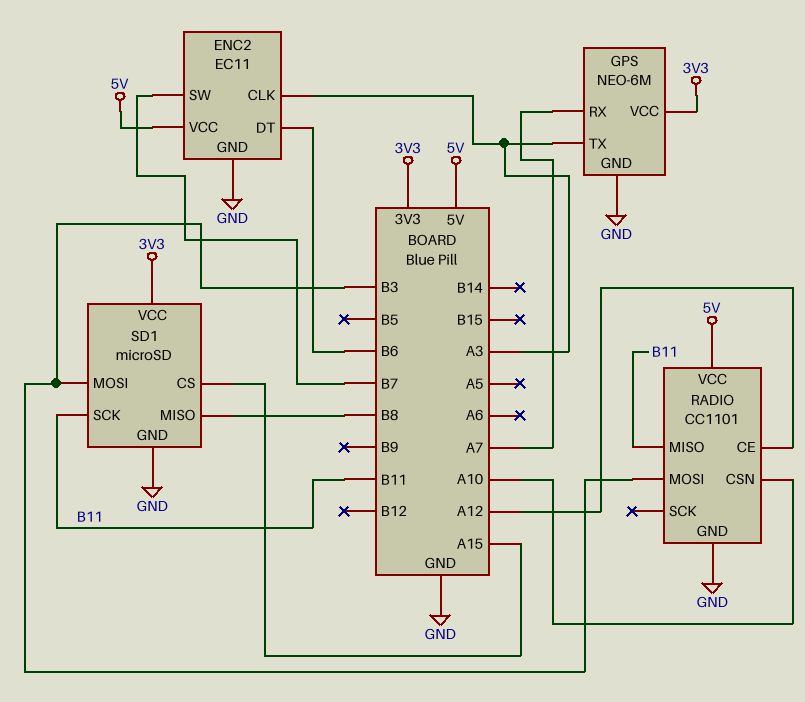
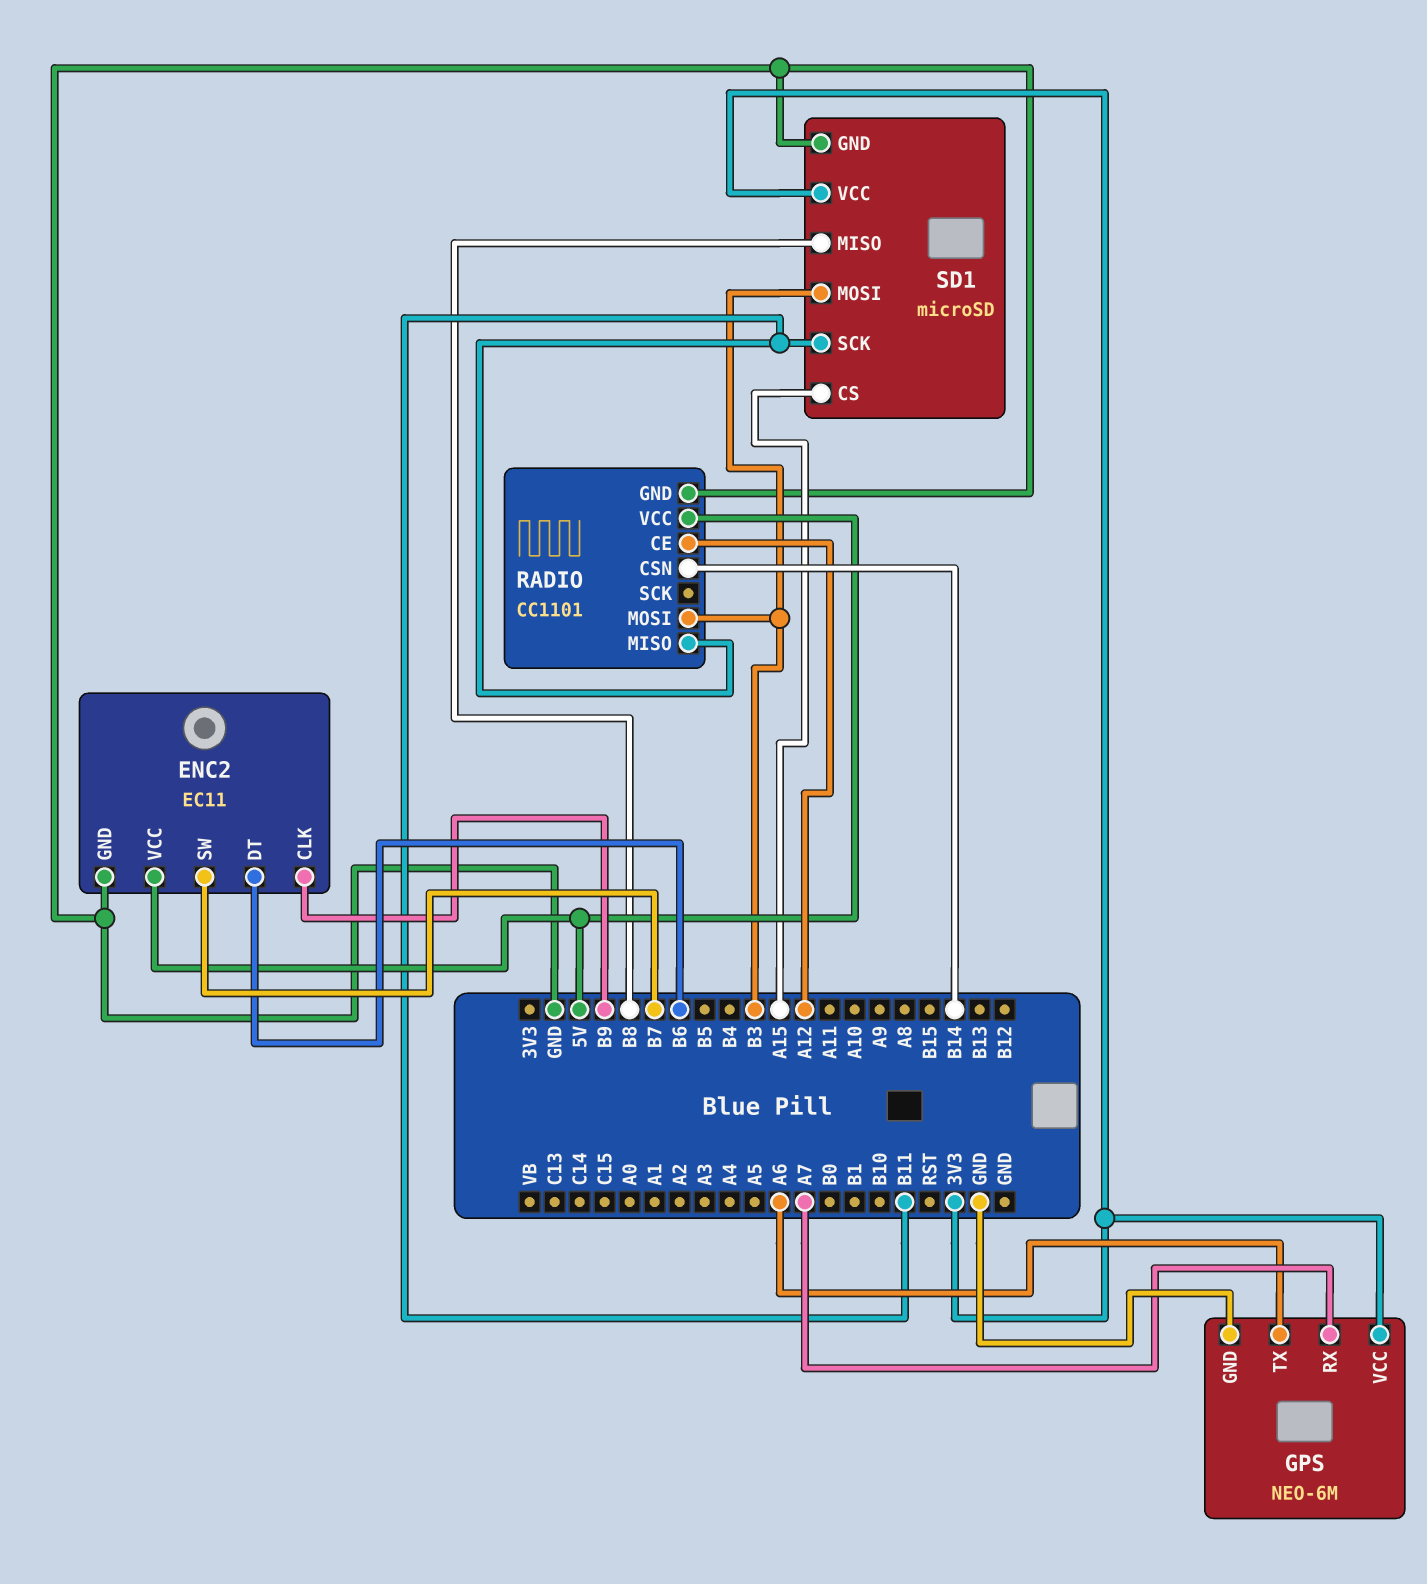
ENC2 pin CLK: A3 -> B9
GPS pin TX: A3 -> A6
RADIO pin CSN: A10 -> B14

